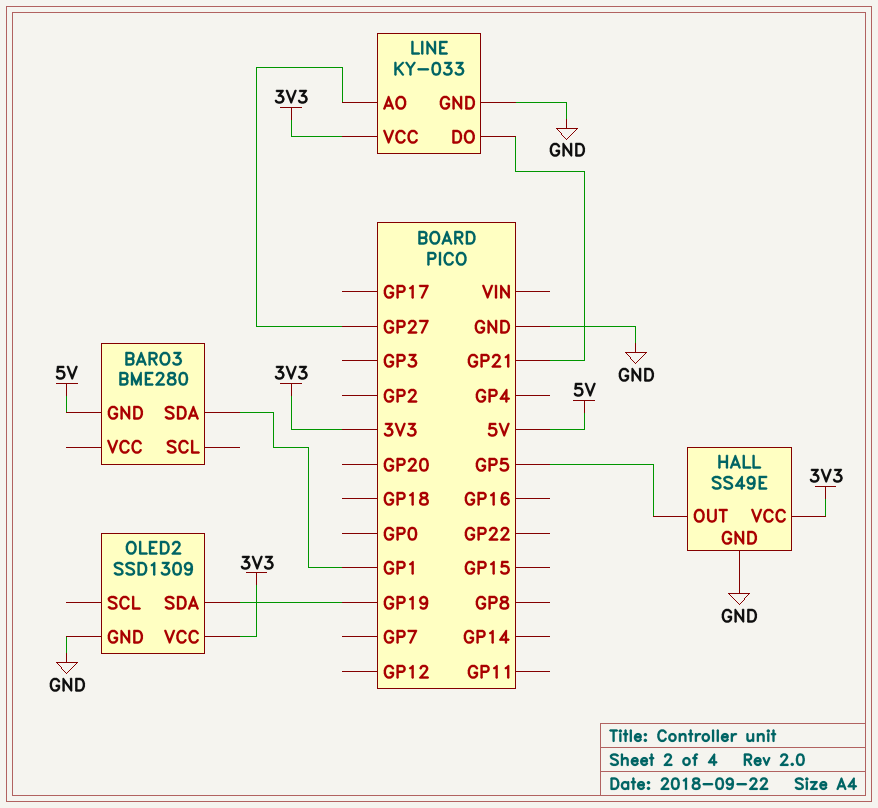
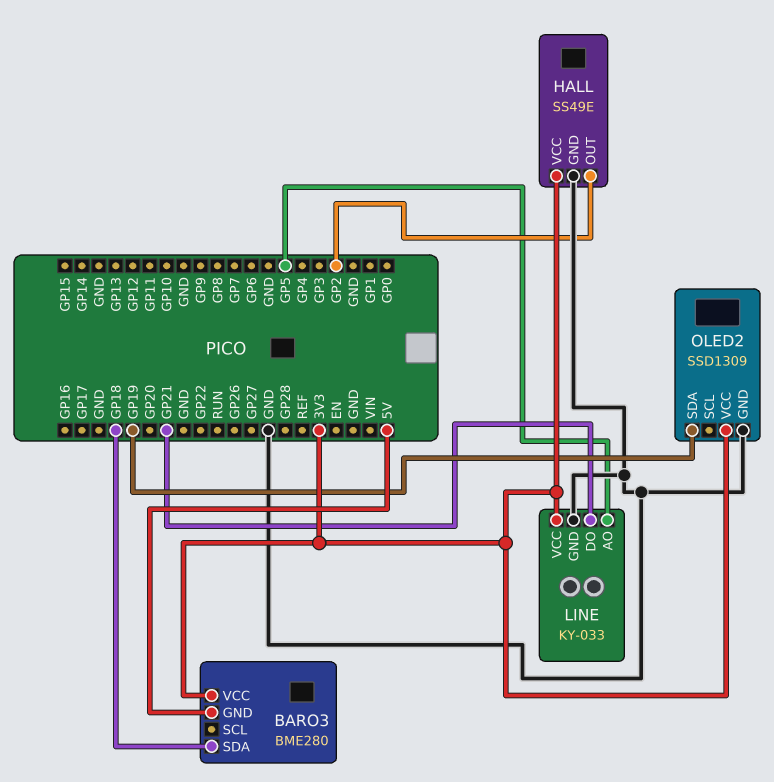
BARO3 pin SDA: GP1 -> GP18
BARO3 pin VCC: none -> 3V3
HALL pin OUT: GP5 -> GP2
LINE pin AO: GP27 -> GP5

